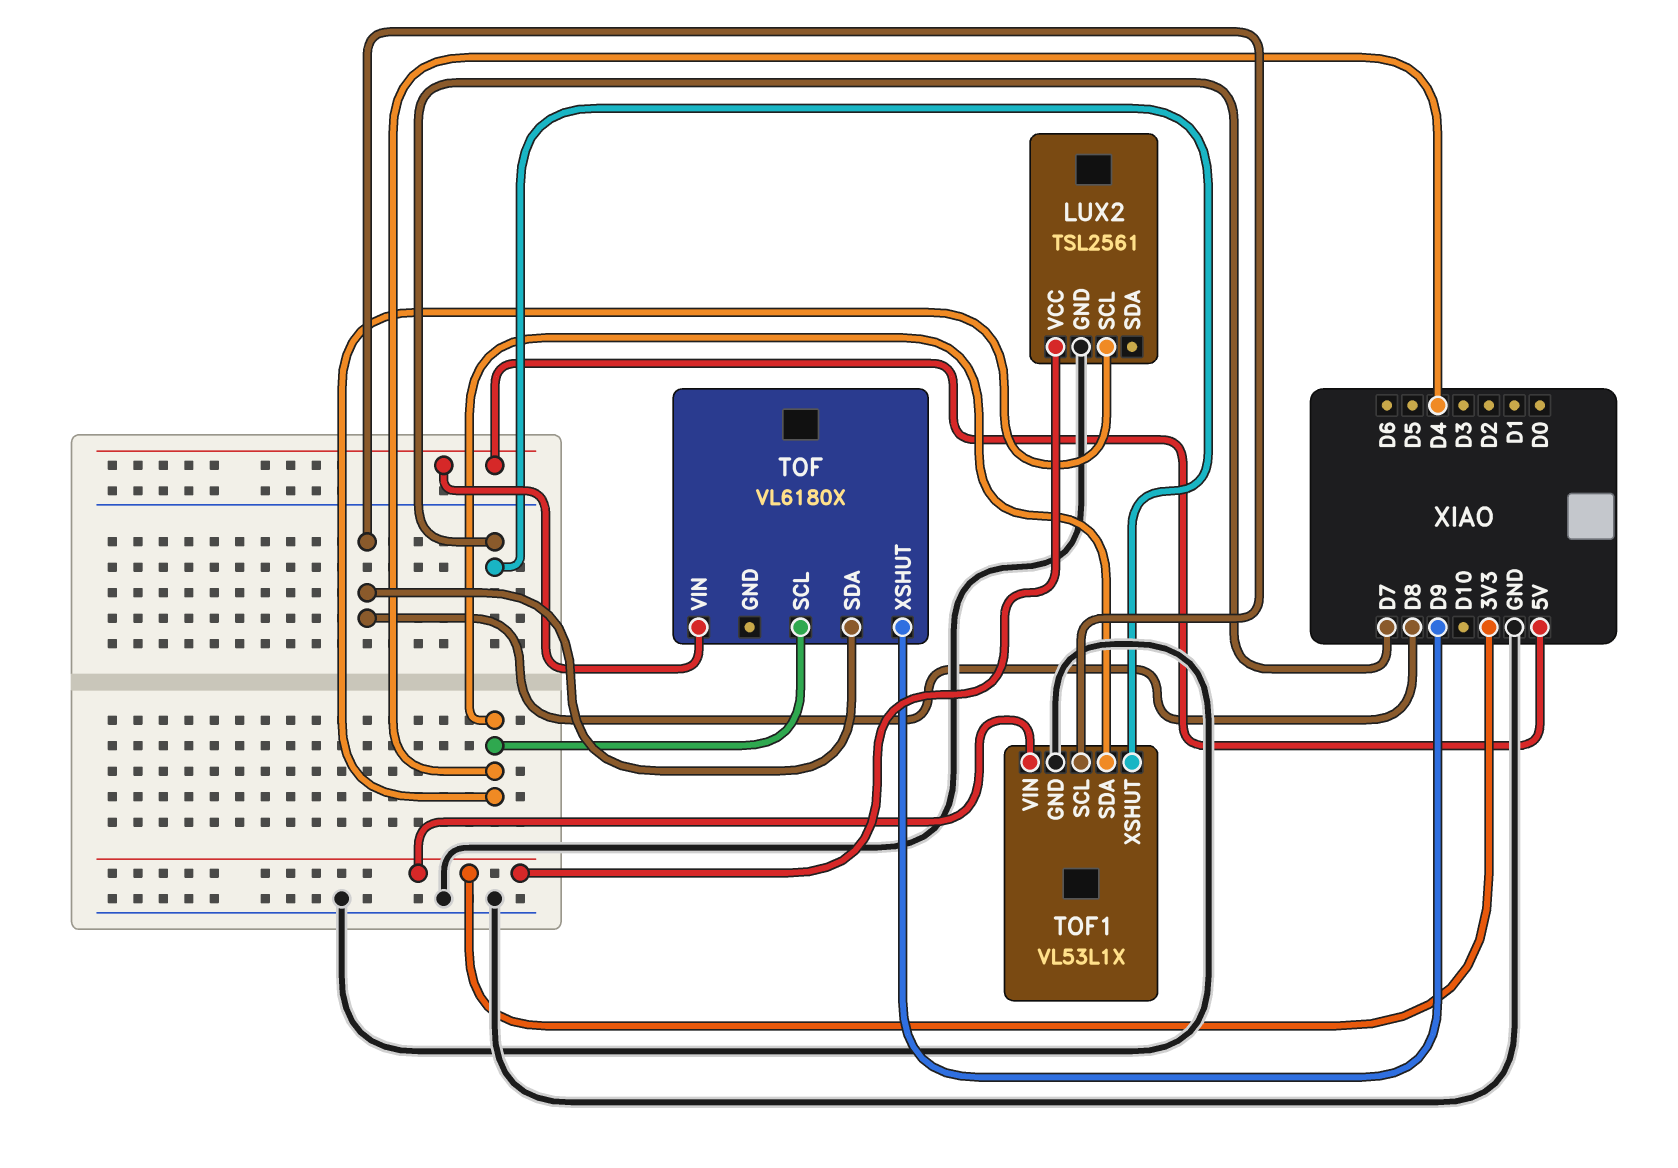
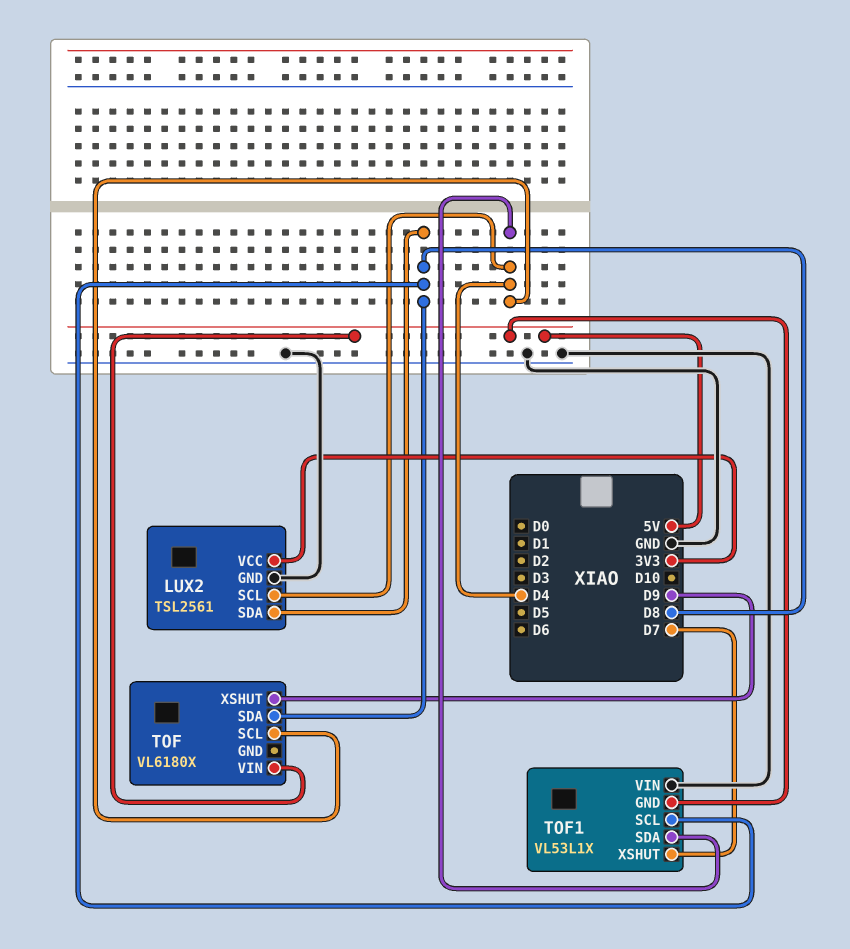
LUX2 pin SDA: none -> D8
TOF1 pin GND: GND -> 5V
TOF1 pin VIN: 3V3 -> GND

